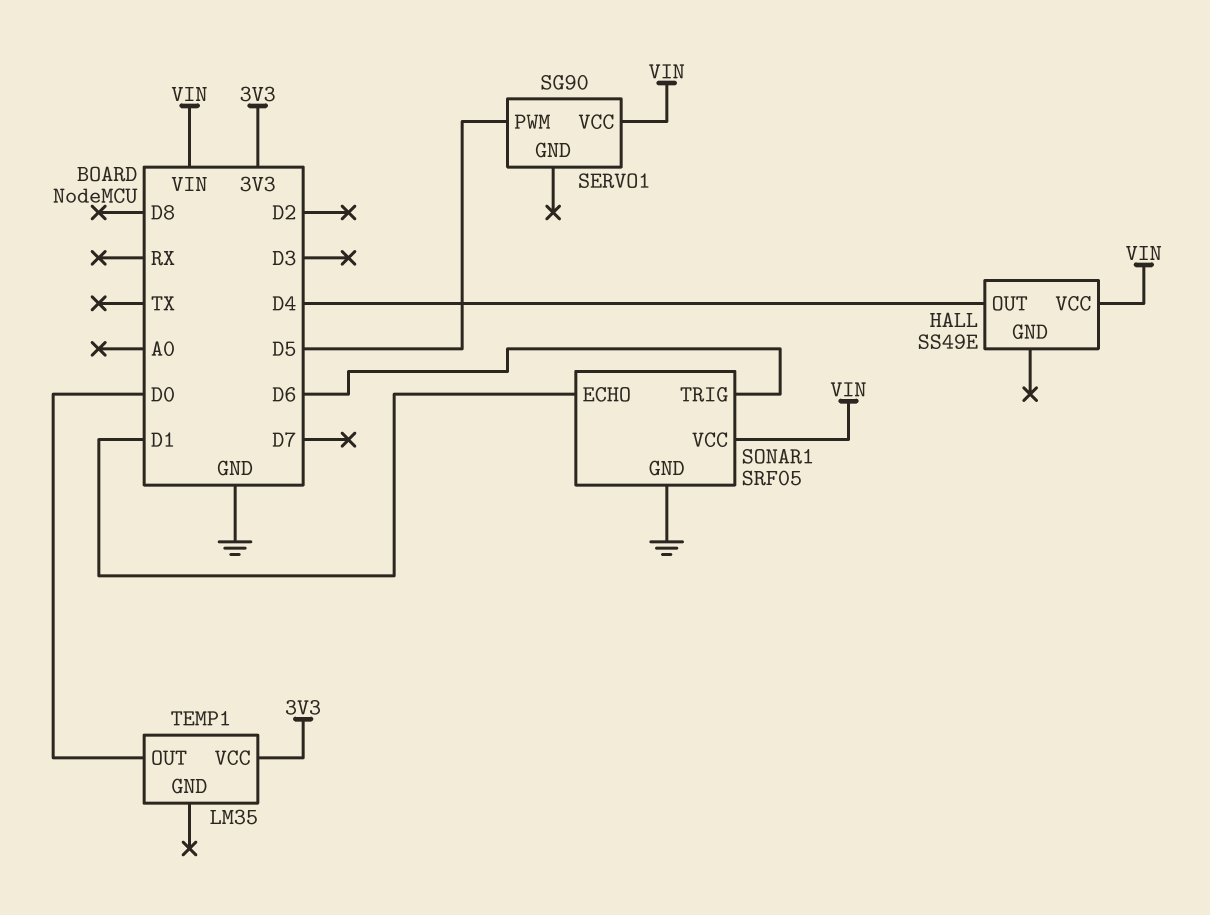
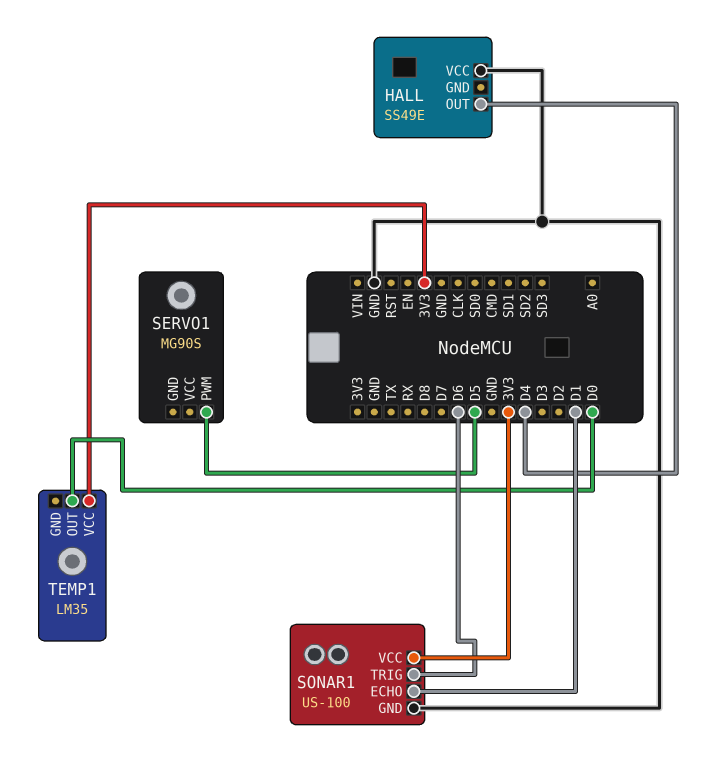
HALL pin VCC: VIN -> GND
SERVO1: SG90 -> MG90S
SERVO1 pin VCC: VIN -> none
SONAR1: SRF05 -> US-100
SONAR1 pin VCC: VIN -> 3V3

